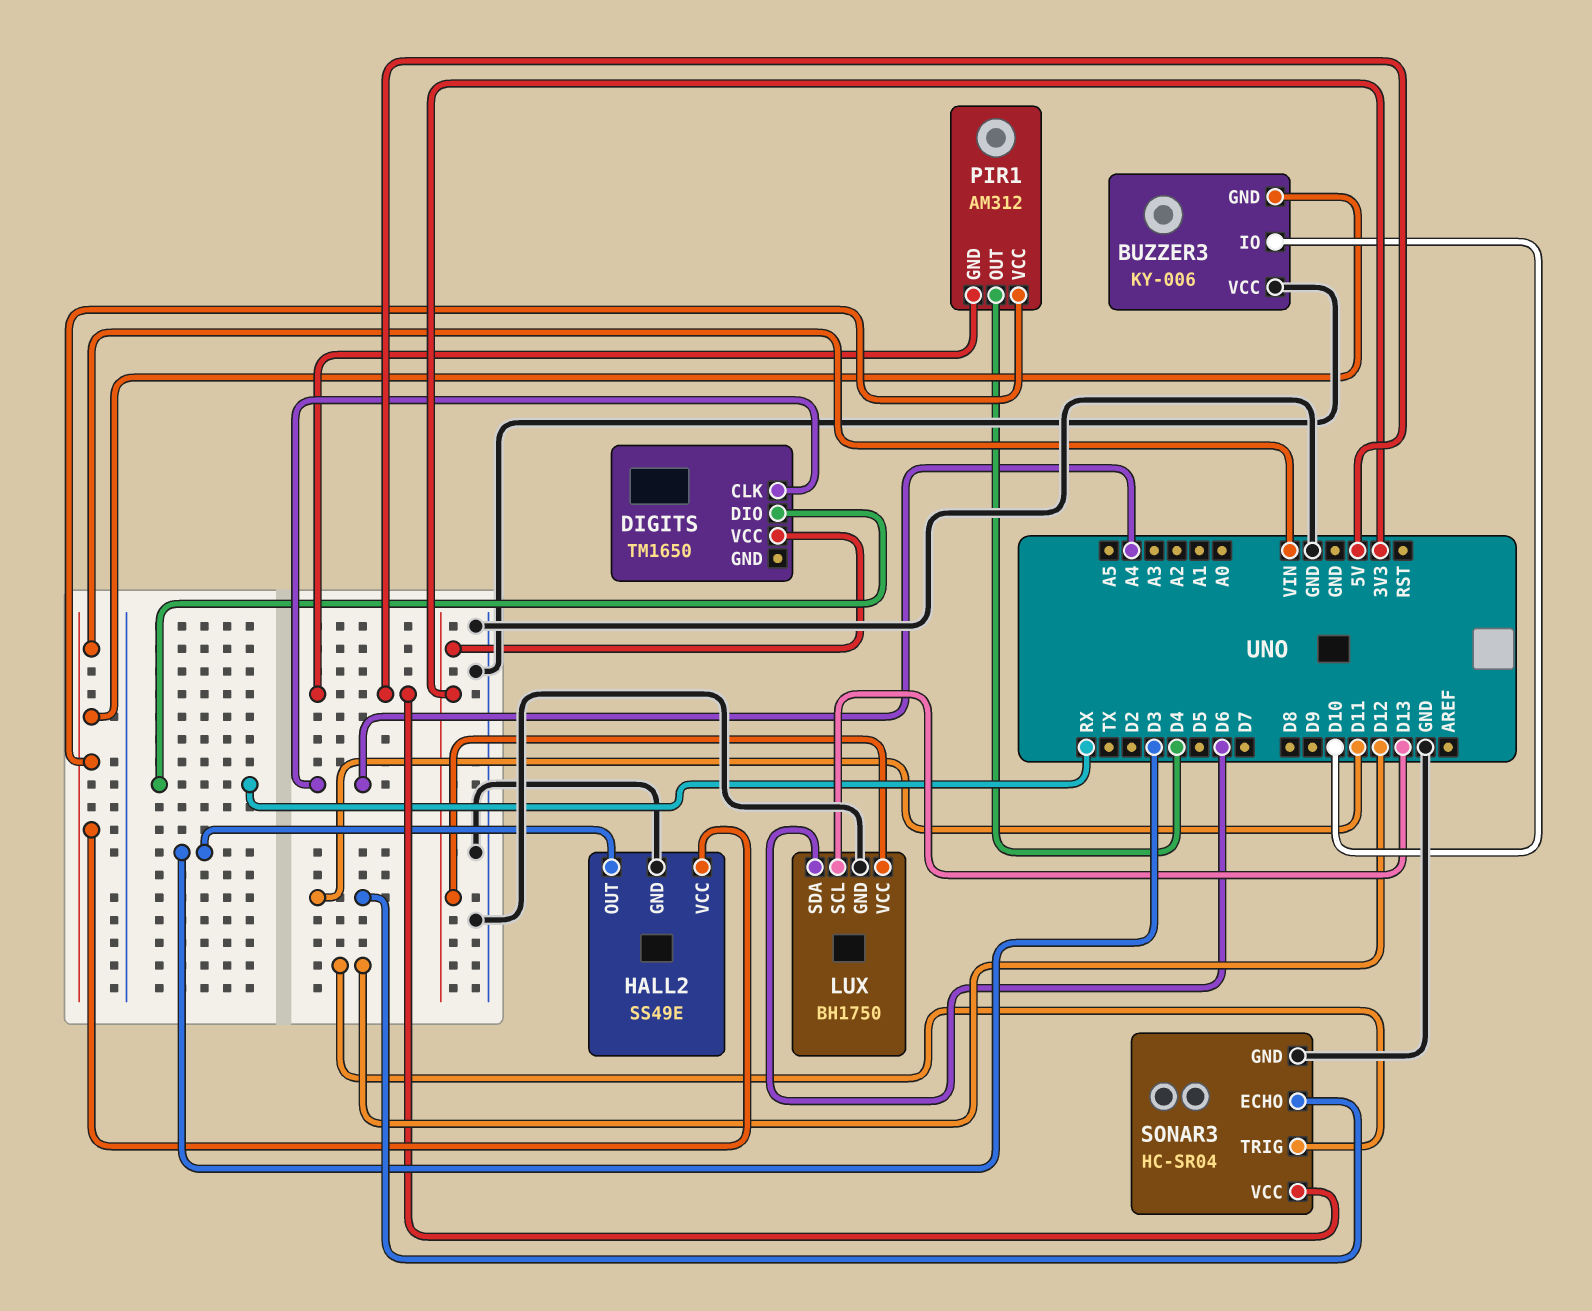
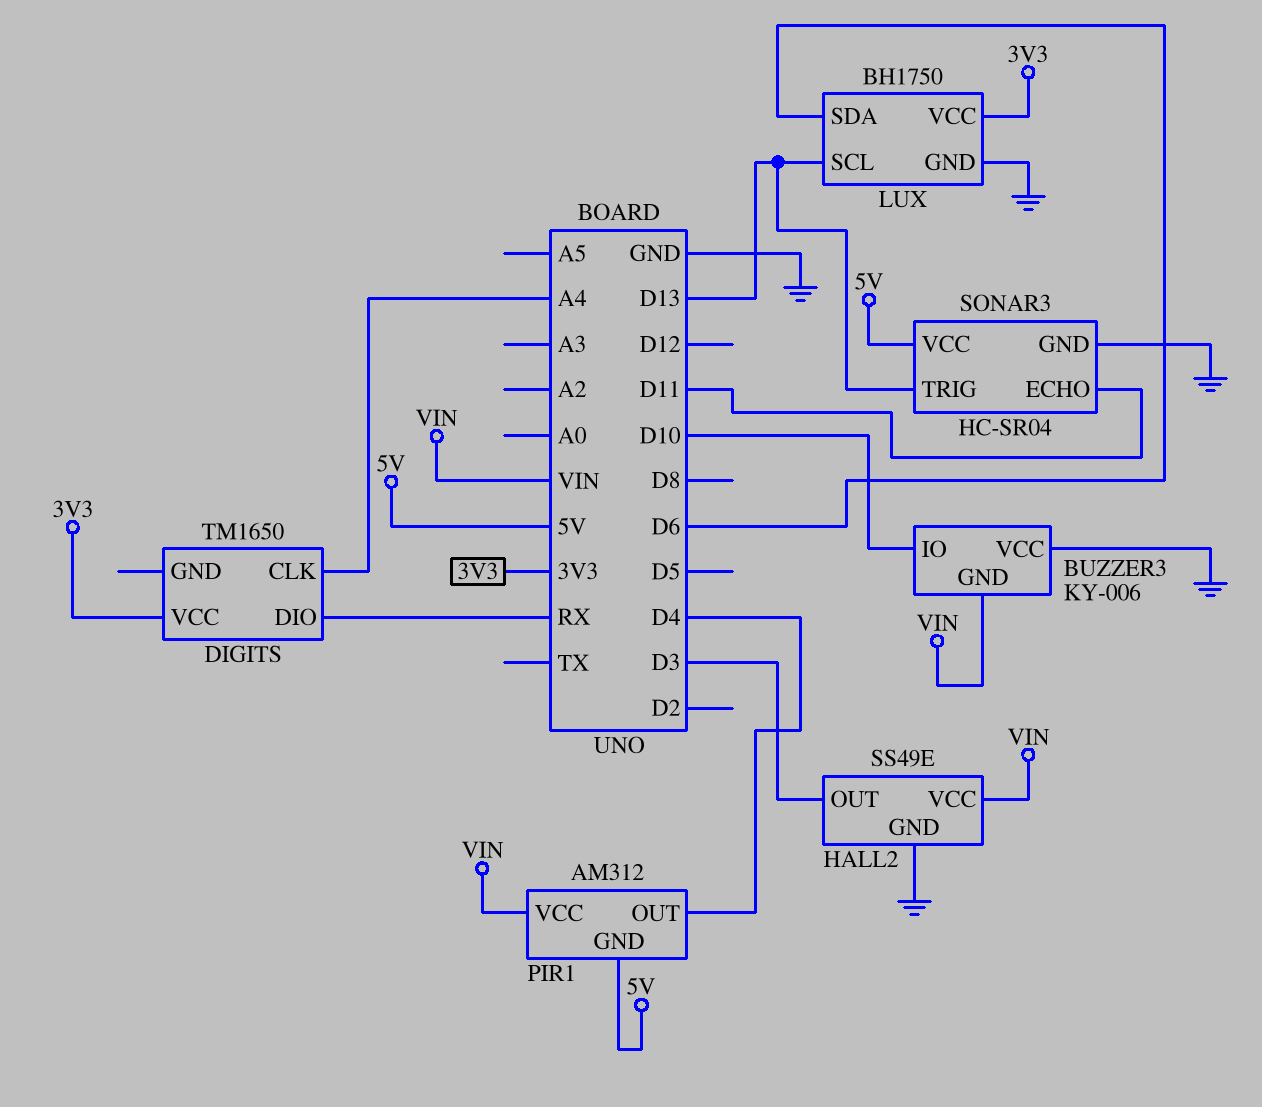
SONAR3 pin TRIG: D12 -> D13

